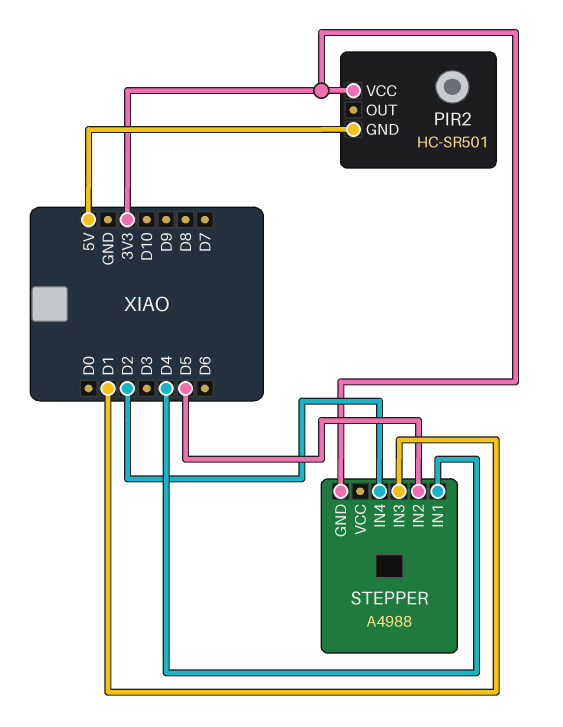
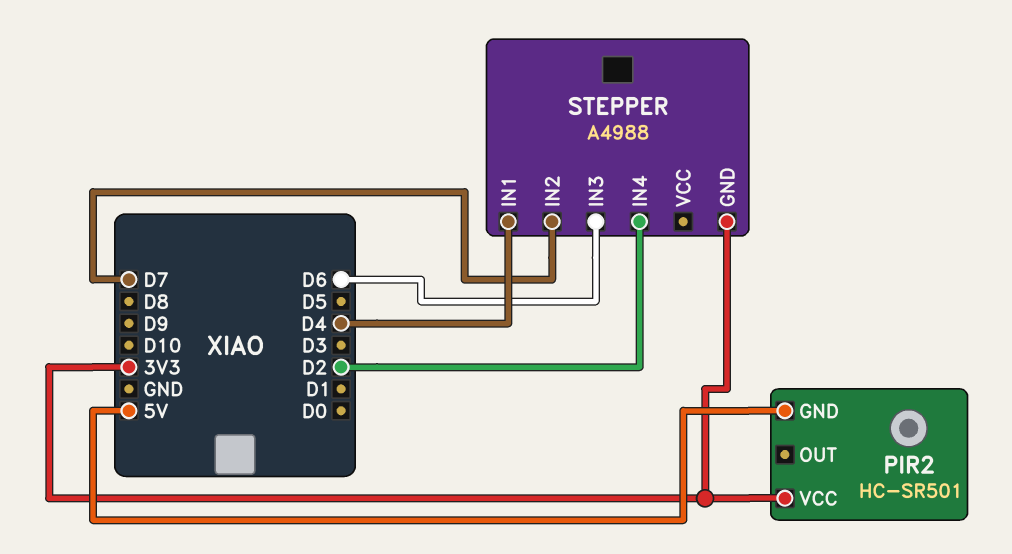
STEPPER pin IN2: D5 -> D7
STEPPER pin IN3: D1 -> D6

